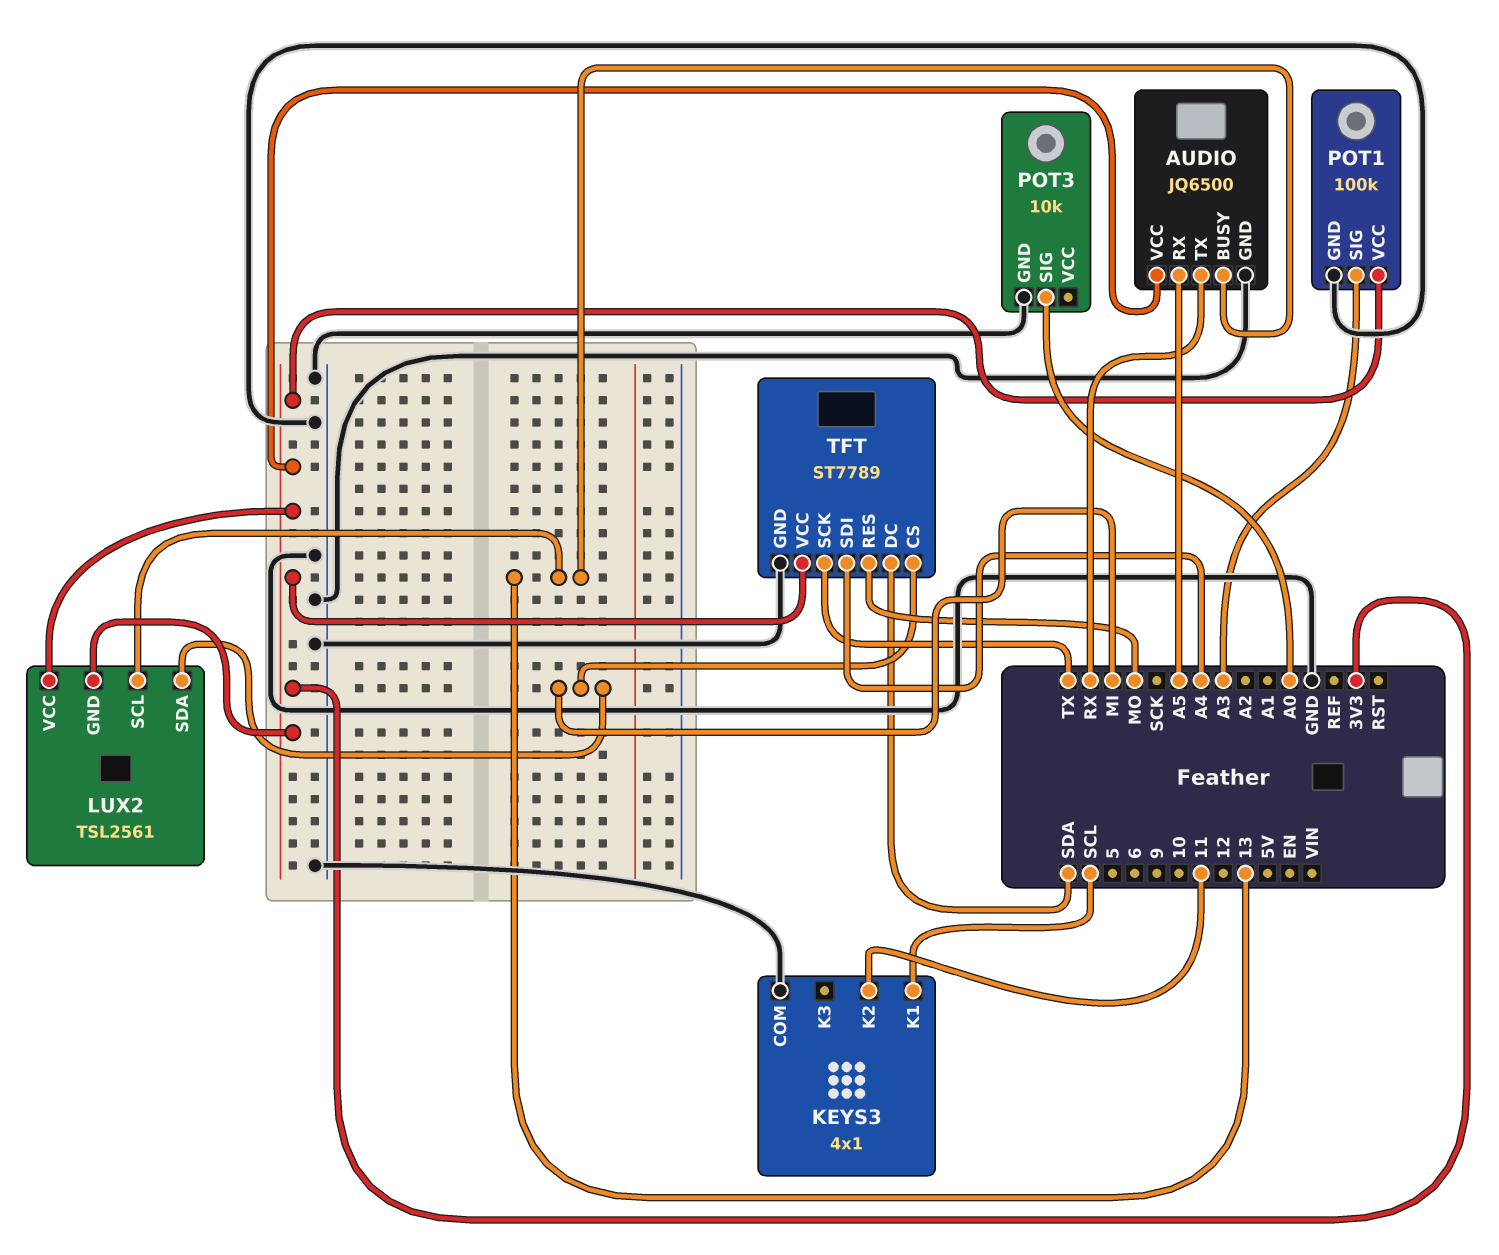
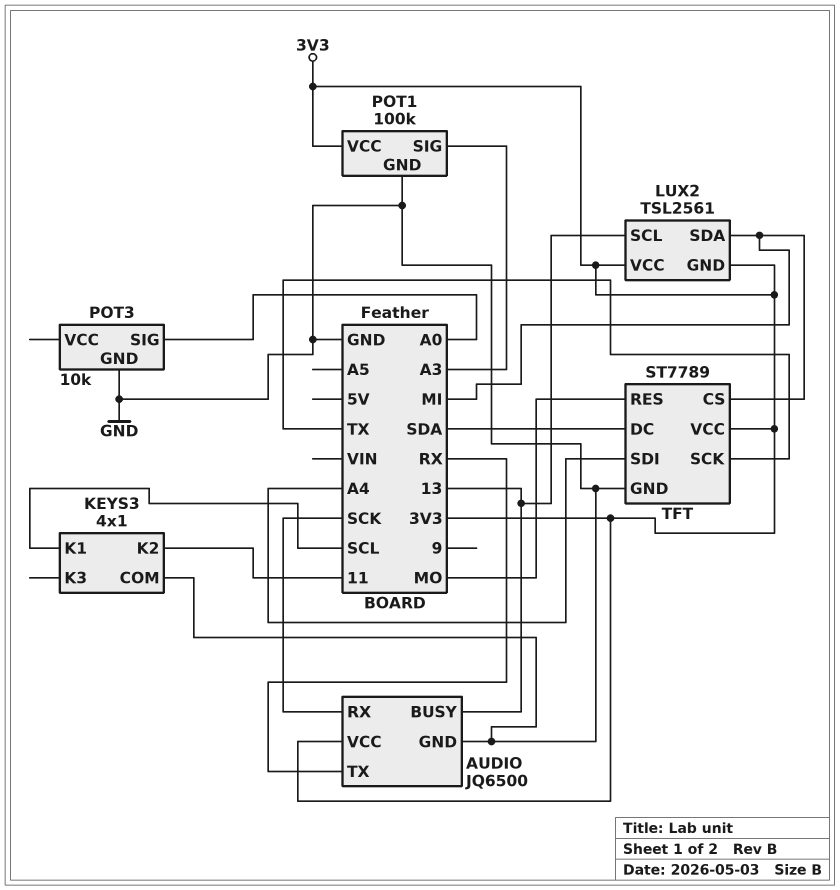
AUDIO pin RX: A5 -> SCK

